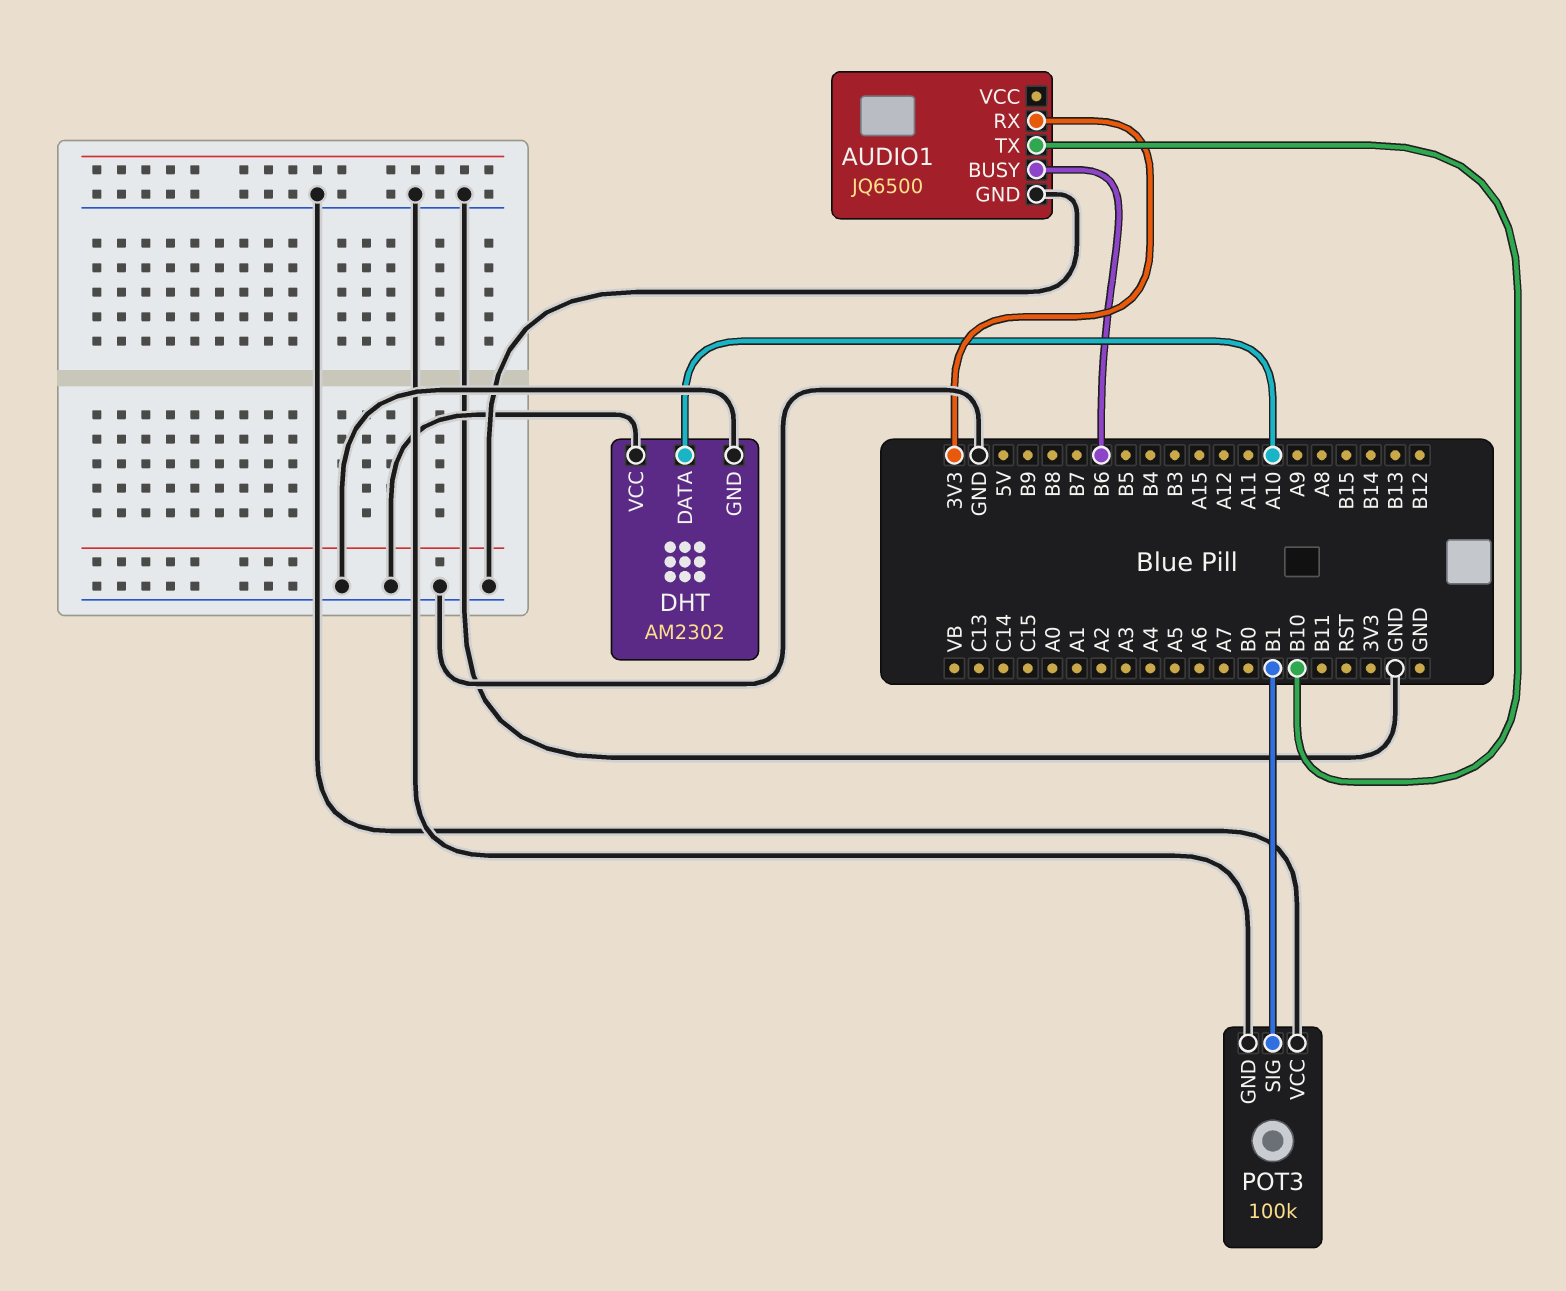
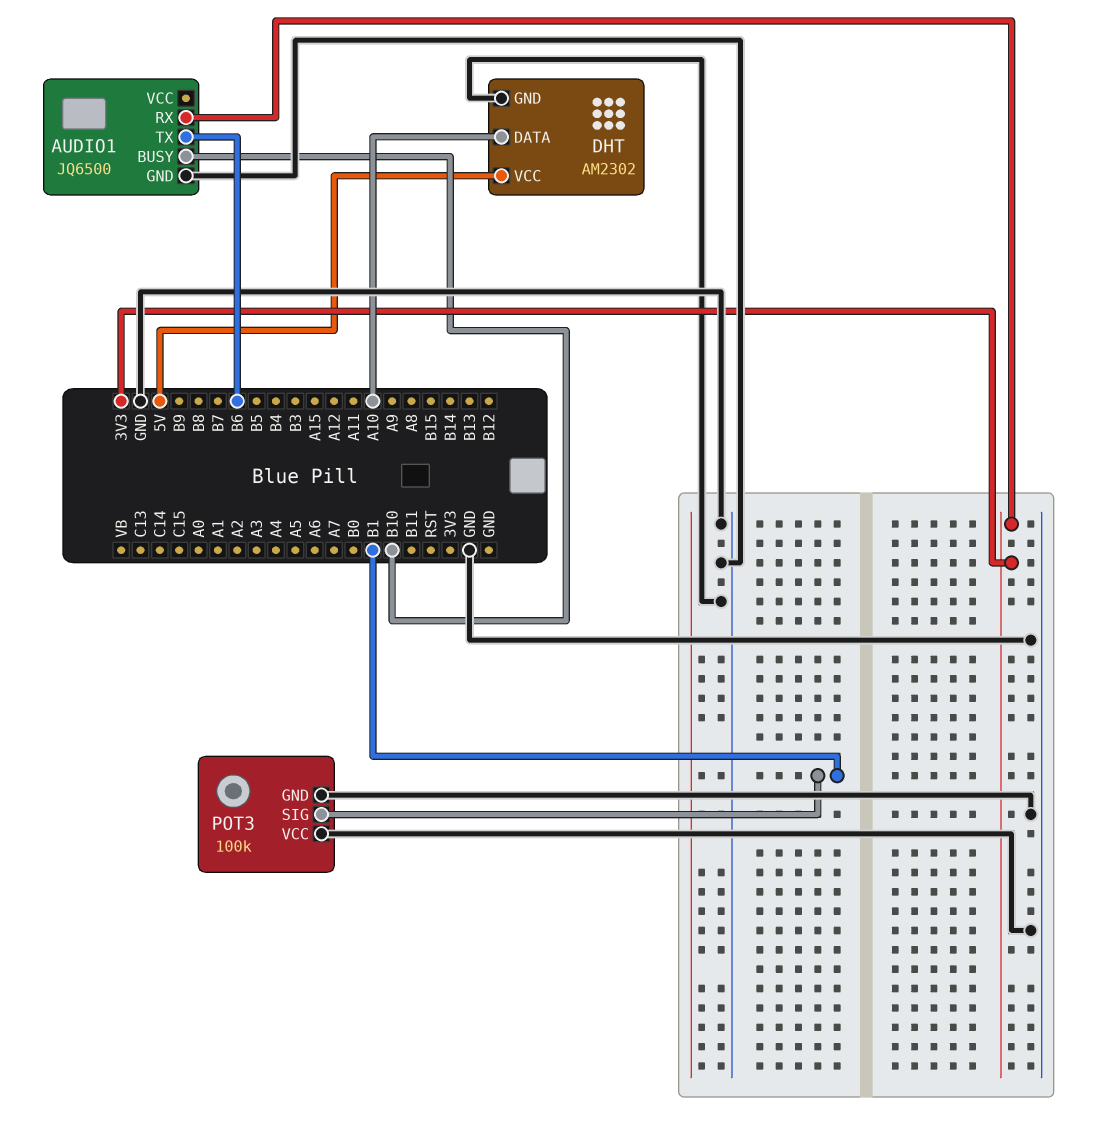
AUDIO1 pin BUSY: B6 -> B10
AUDIO1 pin TX: B10 -> B6
DHT pin VCC: GND -> 5V

